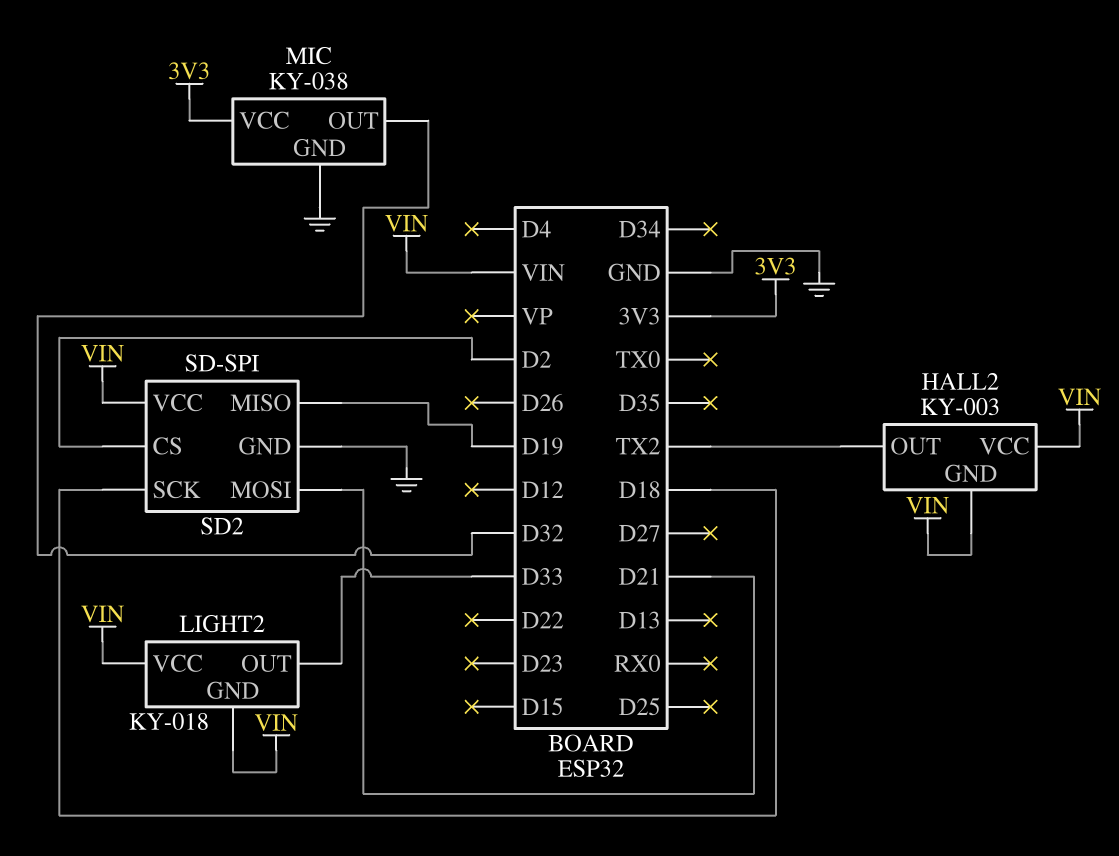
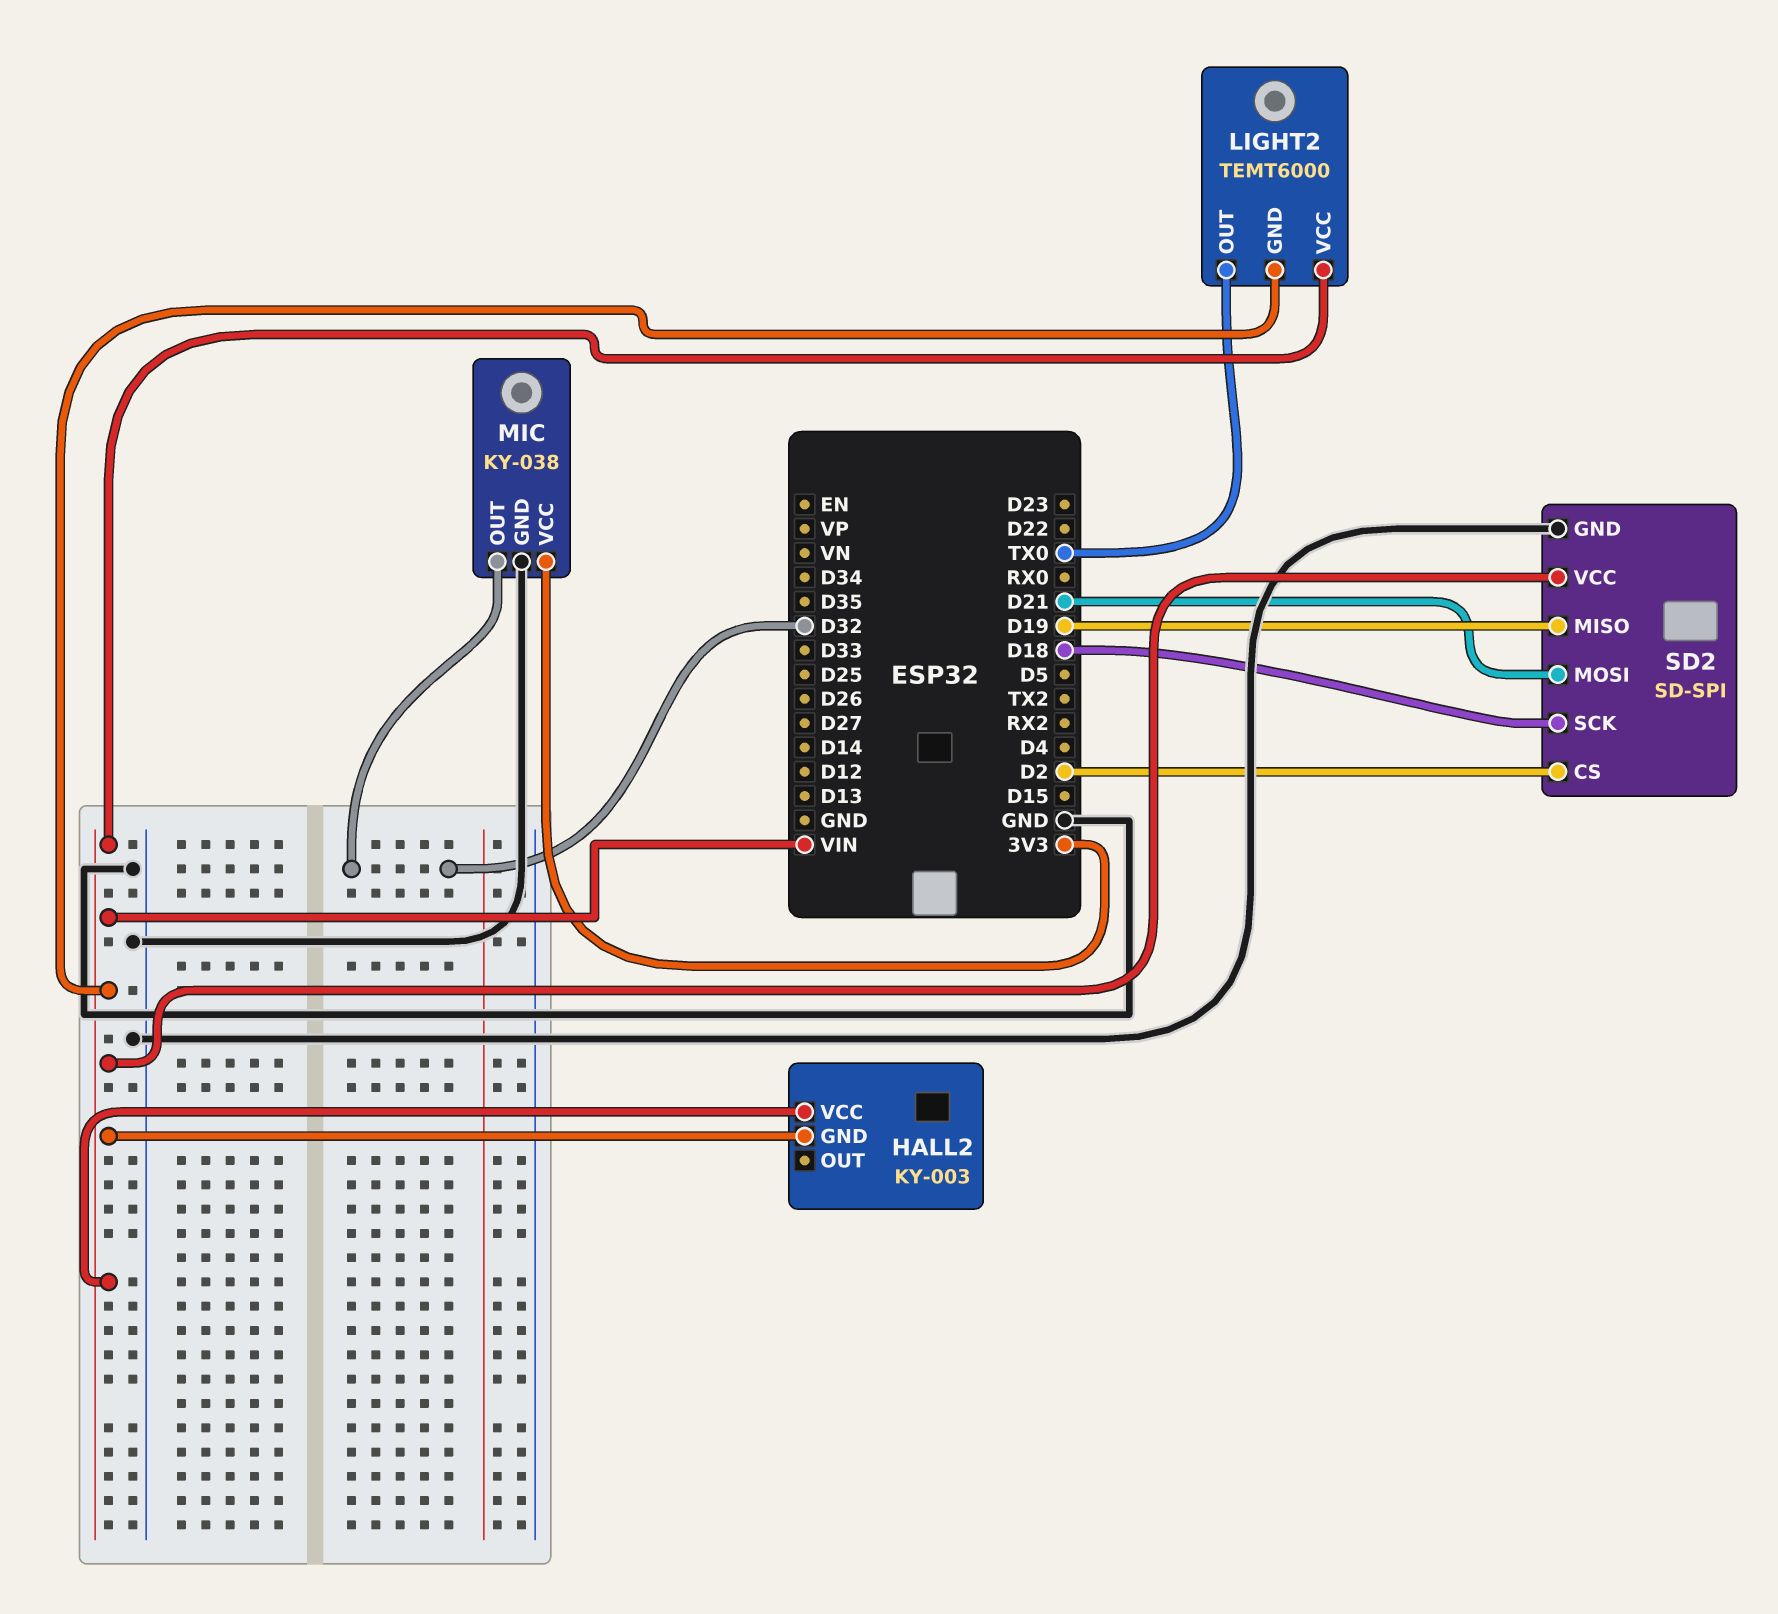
HALL2 pin OUT: TX2 -> none
LIGHT2: KY-018 -> TEMT6000
LIGHT2 pin OUT: D33 -> TX0

